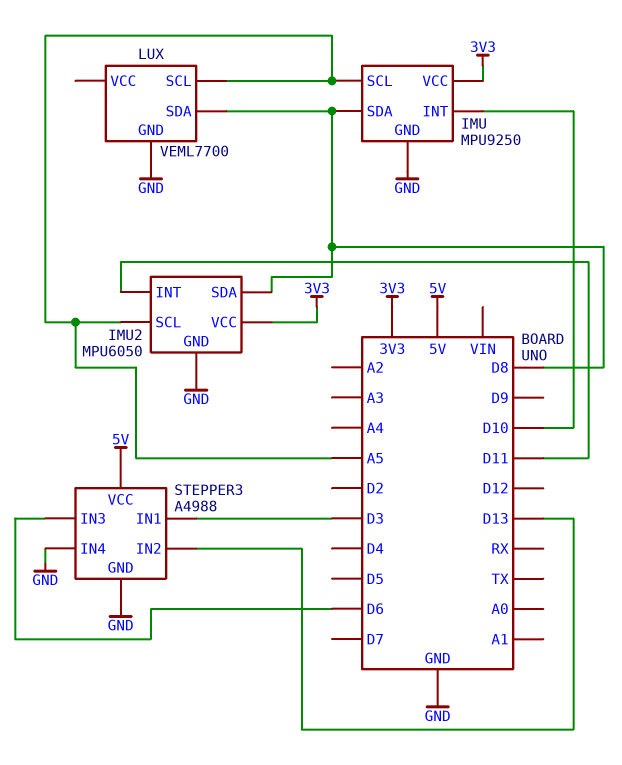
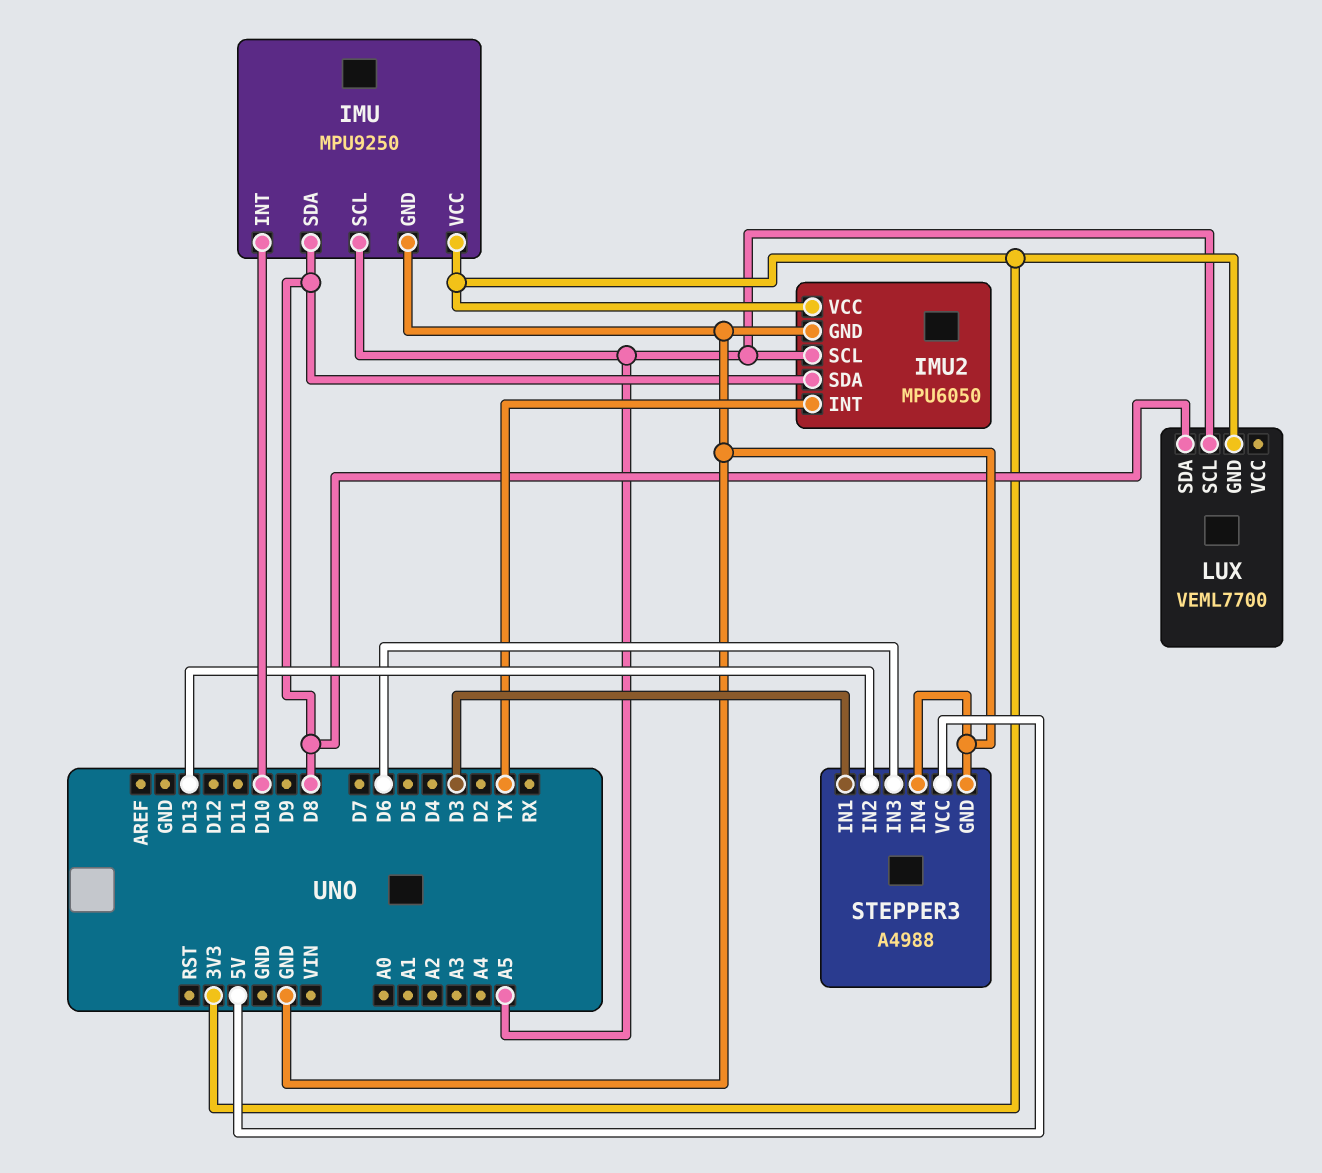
IMU2 pin INT: D11 -> TX
LUX pin GND: GND -> 3V3

